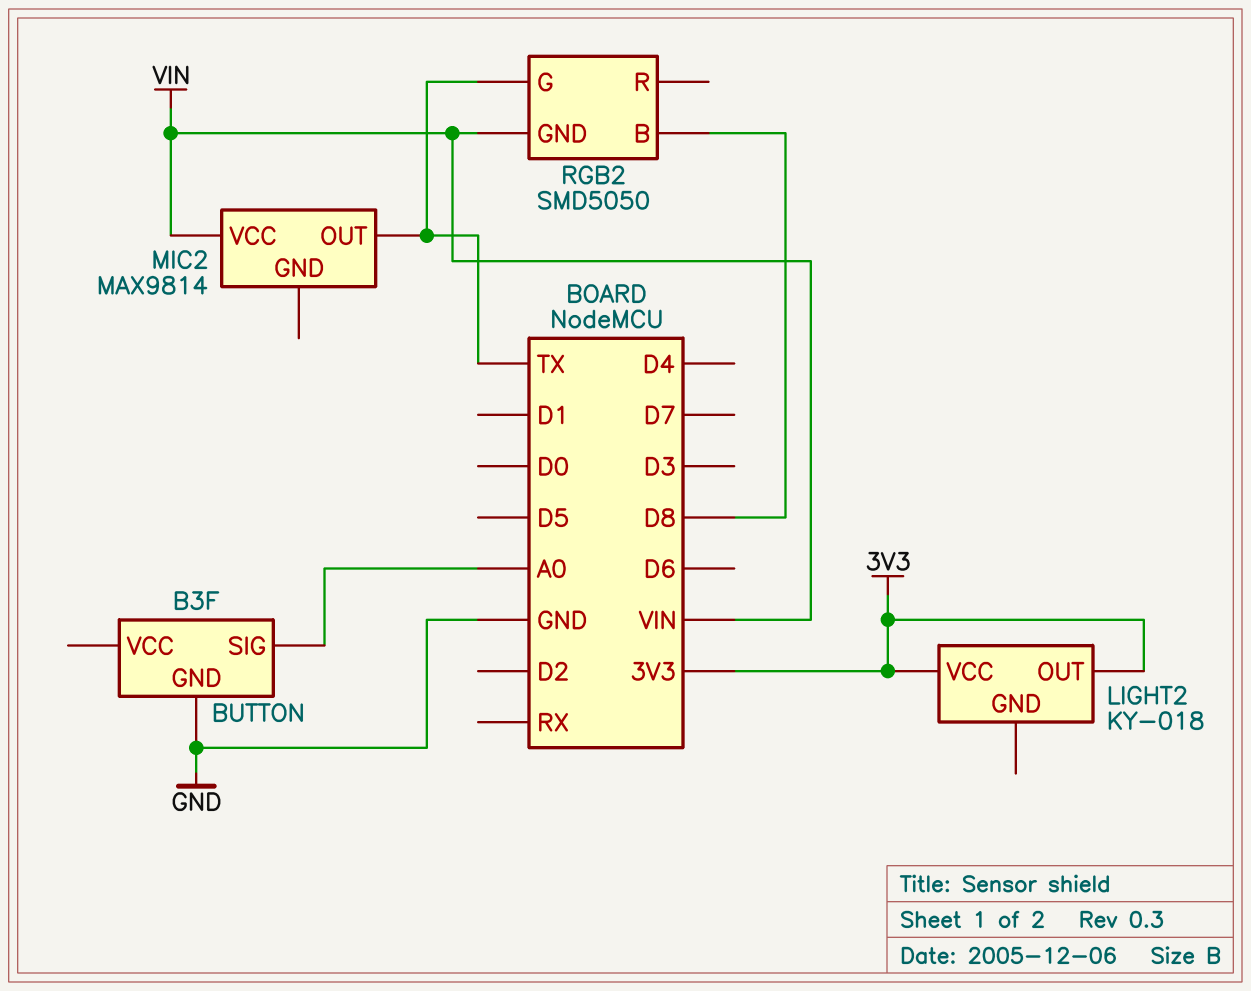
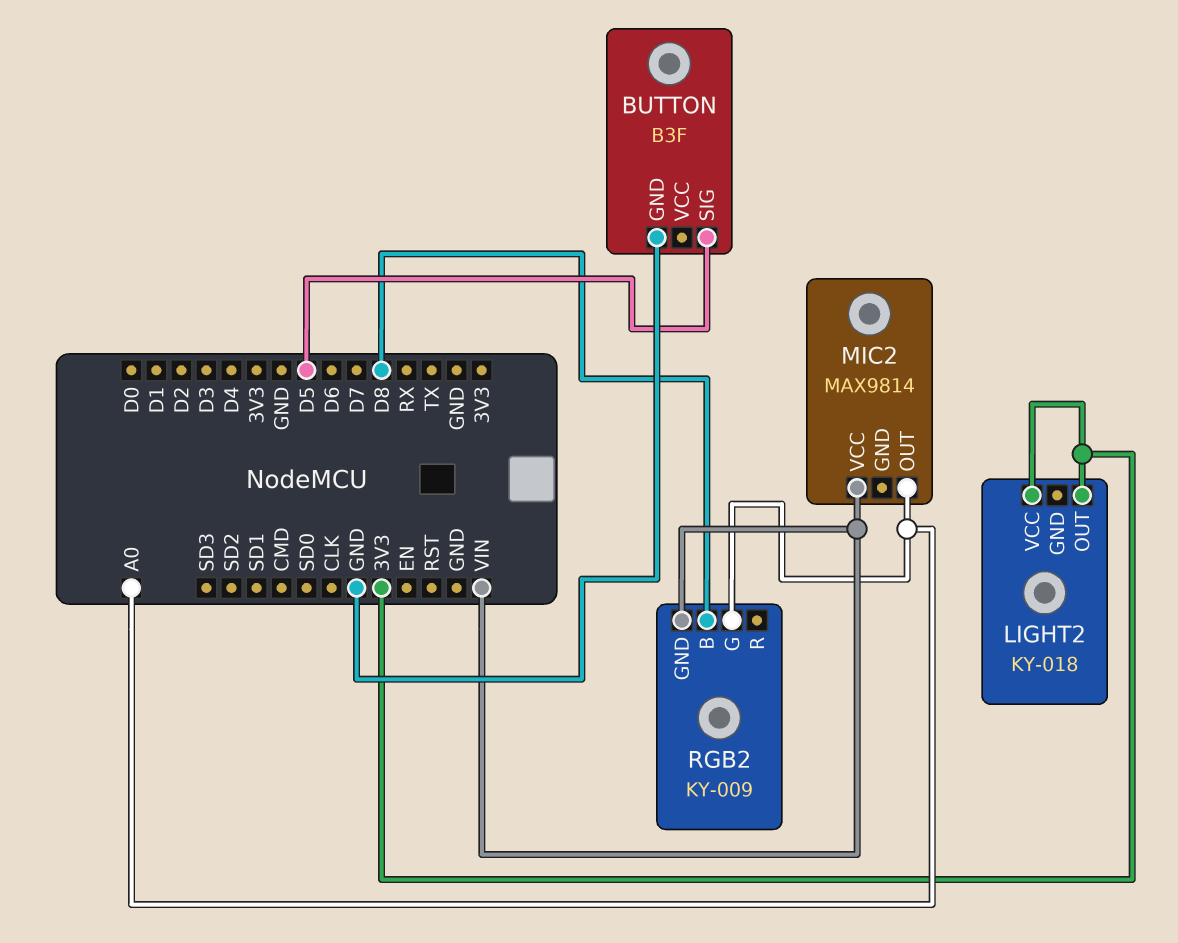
BUTTON pin SIG: A0 -> D5
MIC2 pin OUT: TX -> A0
RGB2: SMD5050 -> KY-009
RGB2 pin G: TX -> A0

